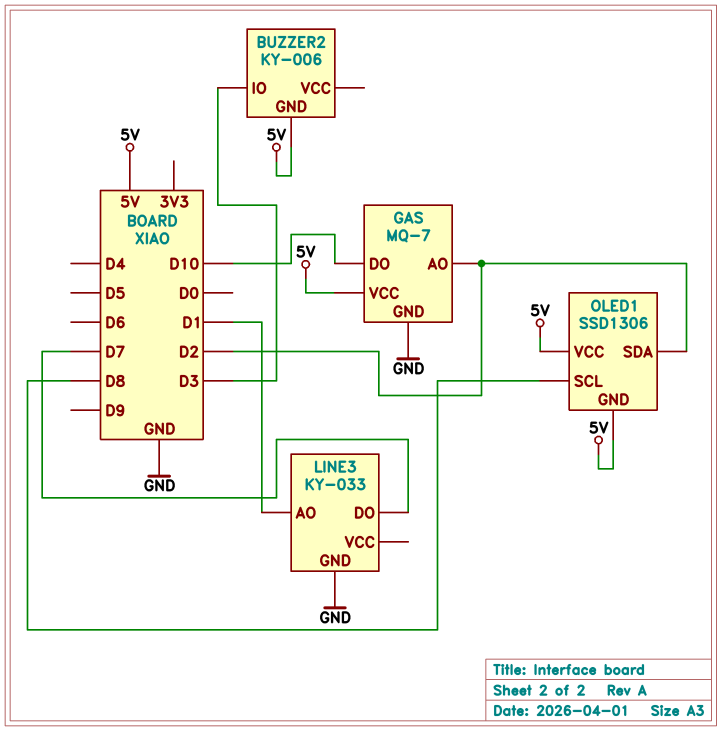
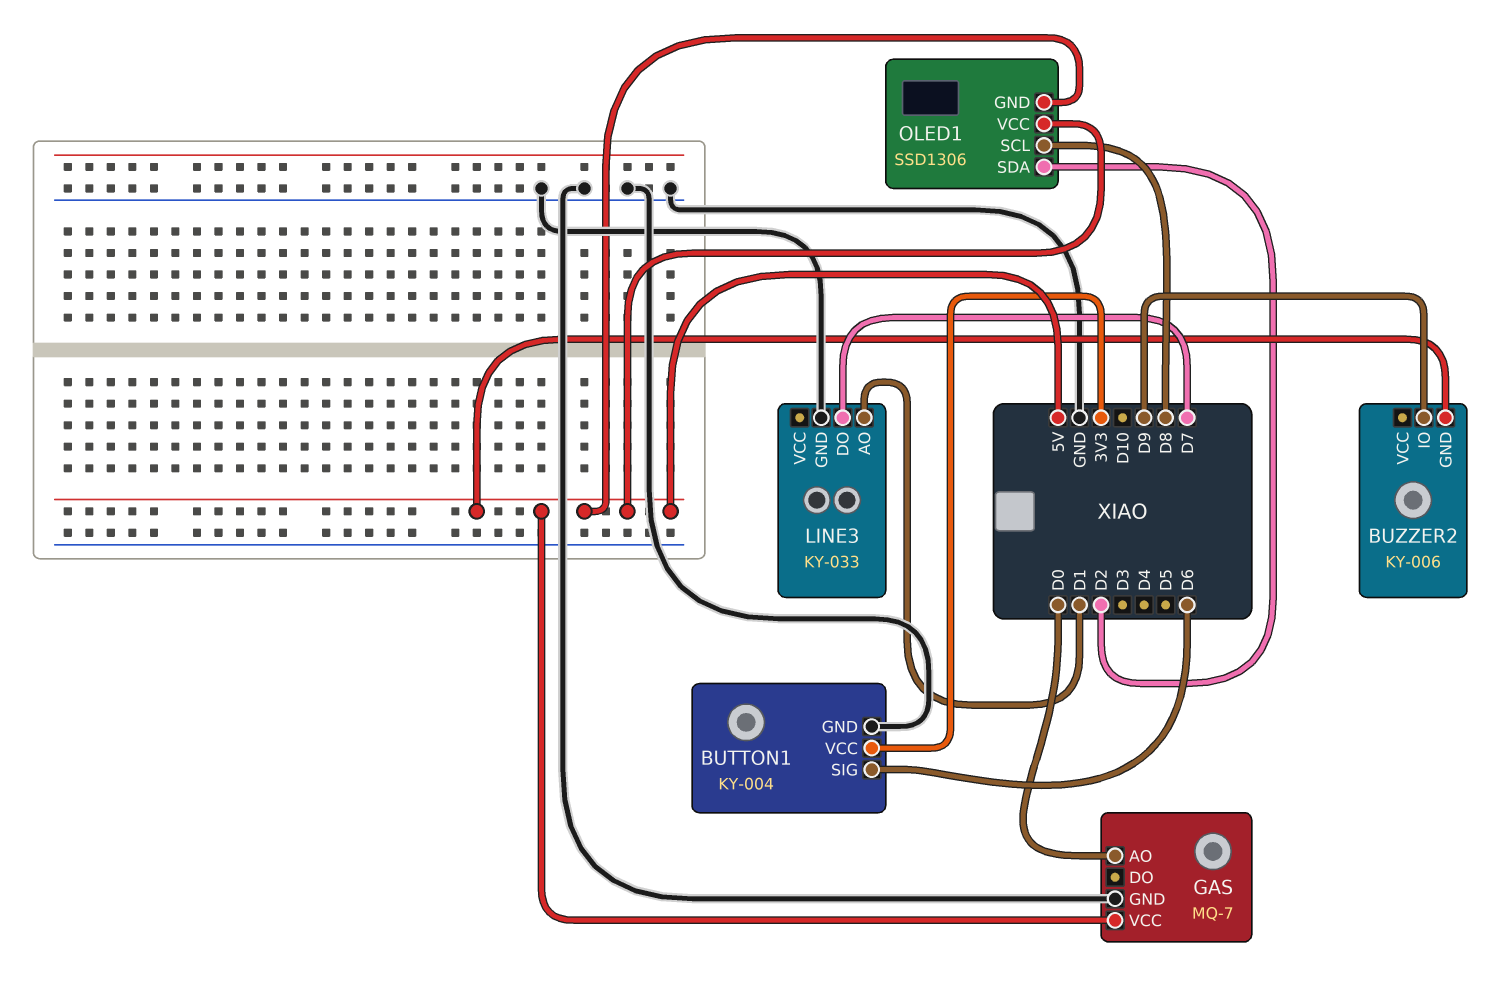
BUTTON1: none -> KY-004
BUTTON1 pin GND: none -> GND
BUTTON1 pin SIG: none -> D6
BUTTON1 pin VCC: none -> 3V3
BUZZER2 pin IO: D3 -> D9
GAS pin AO: D2 -> D0
GAS pin DO: D10 -> none

